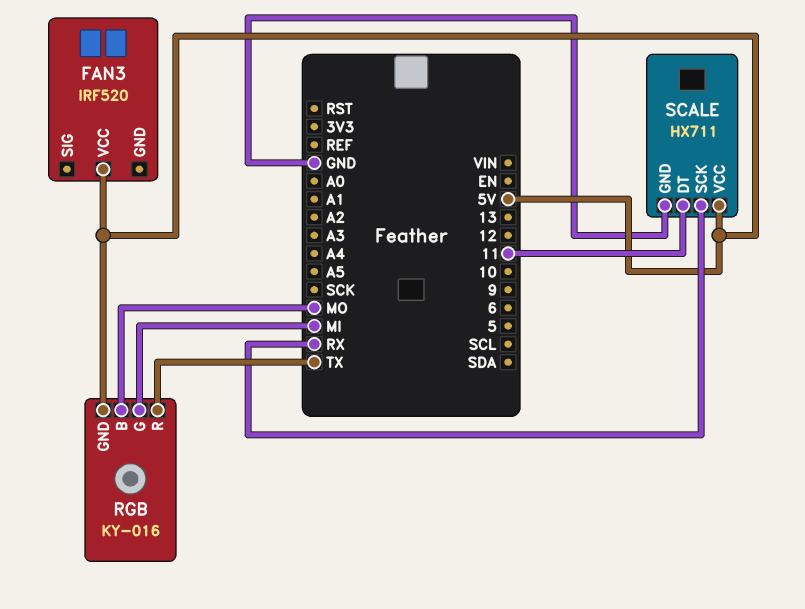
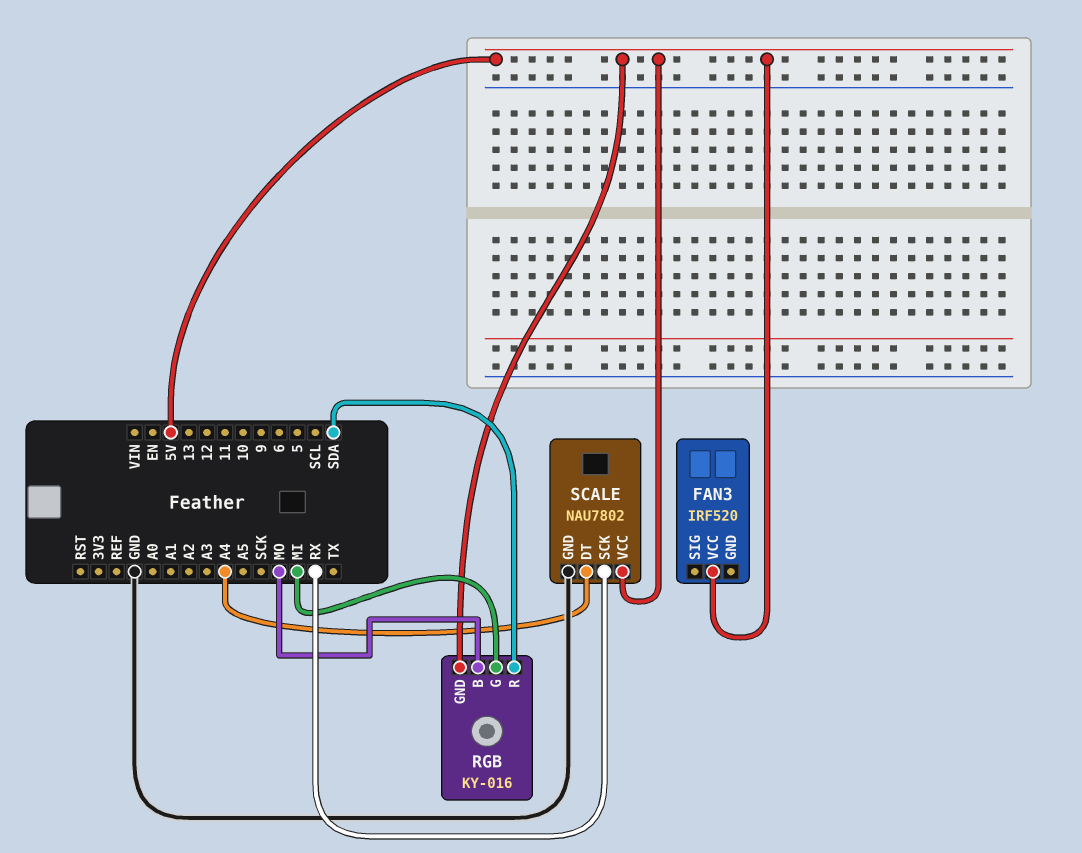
RGB pin R: TX -> SDA
SCALE: HX711 -> NAU7802
SCALE pin DT: 11 -> A4

